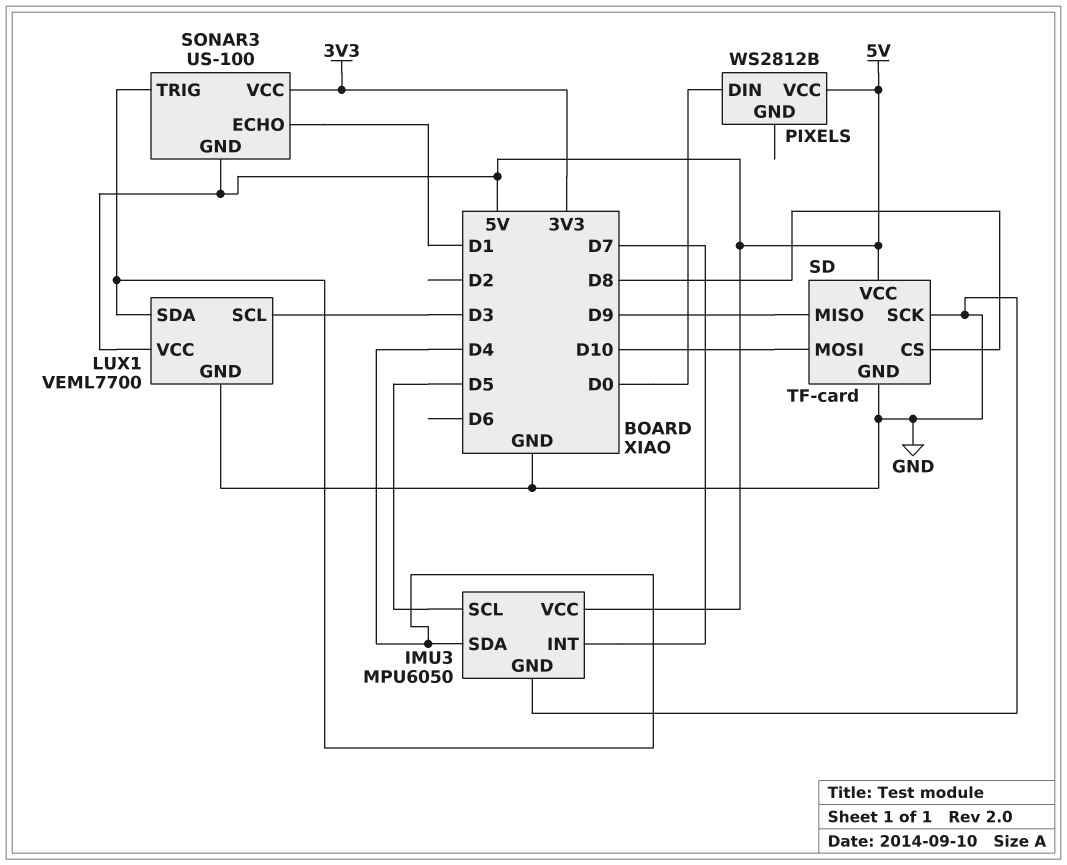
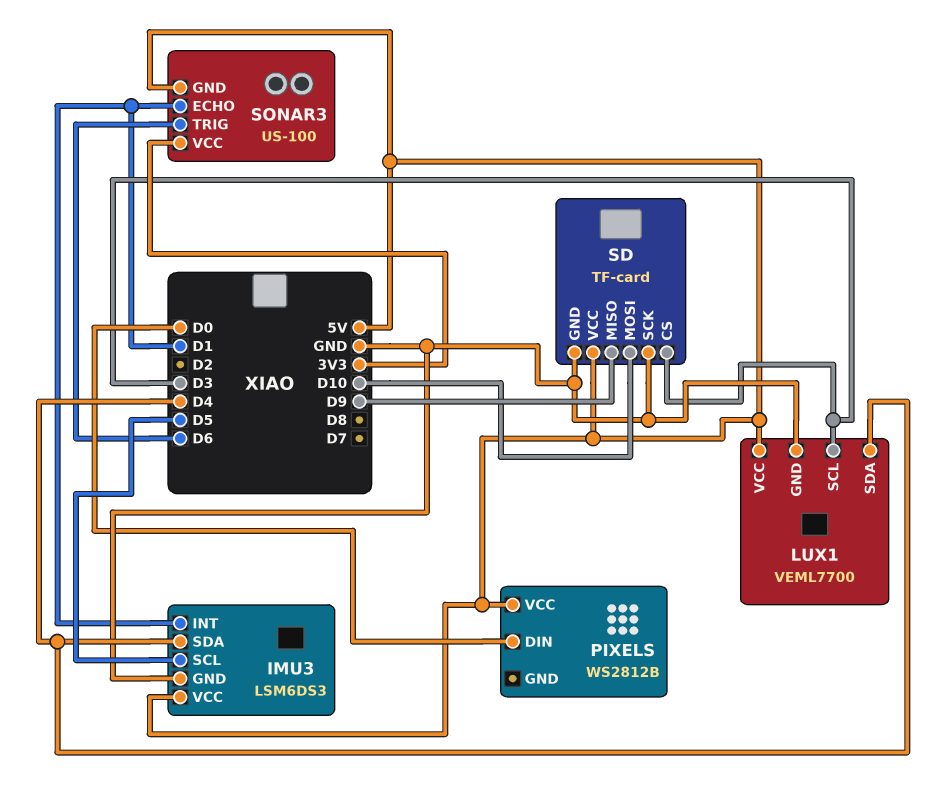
IMU3: MPU6050 -> LSM6DS3
IMU3 pin INT: D7 -> D1
SD pin CS: D8 -> D3
SONAR3 pin TRIG: D4 -> D6

